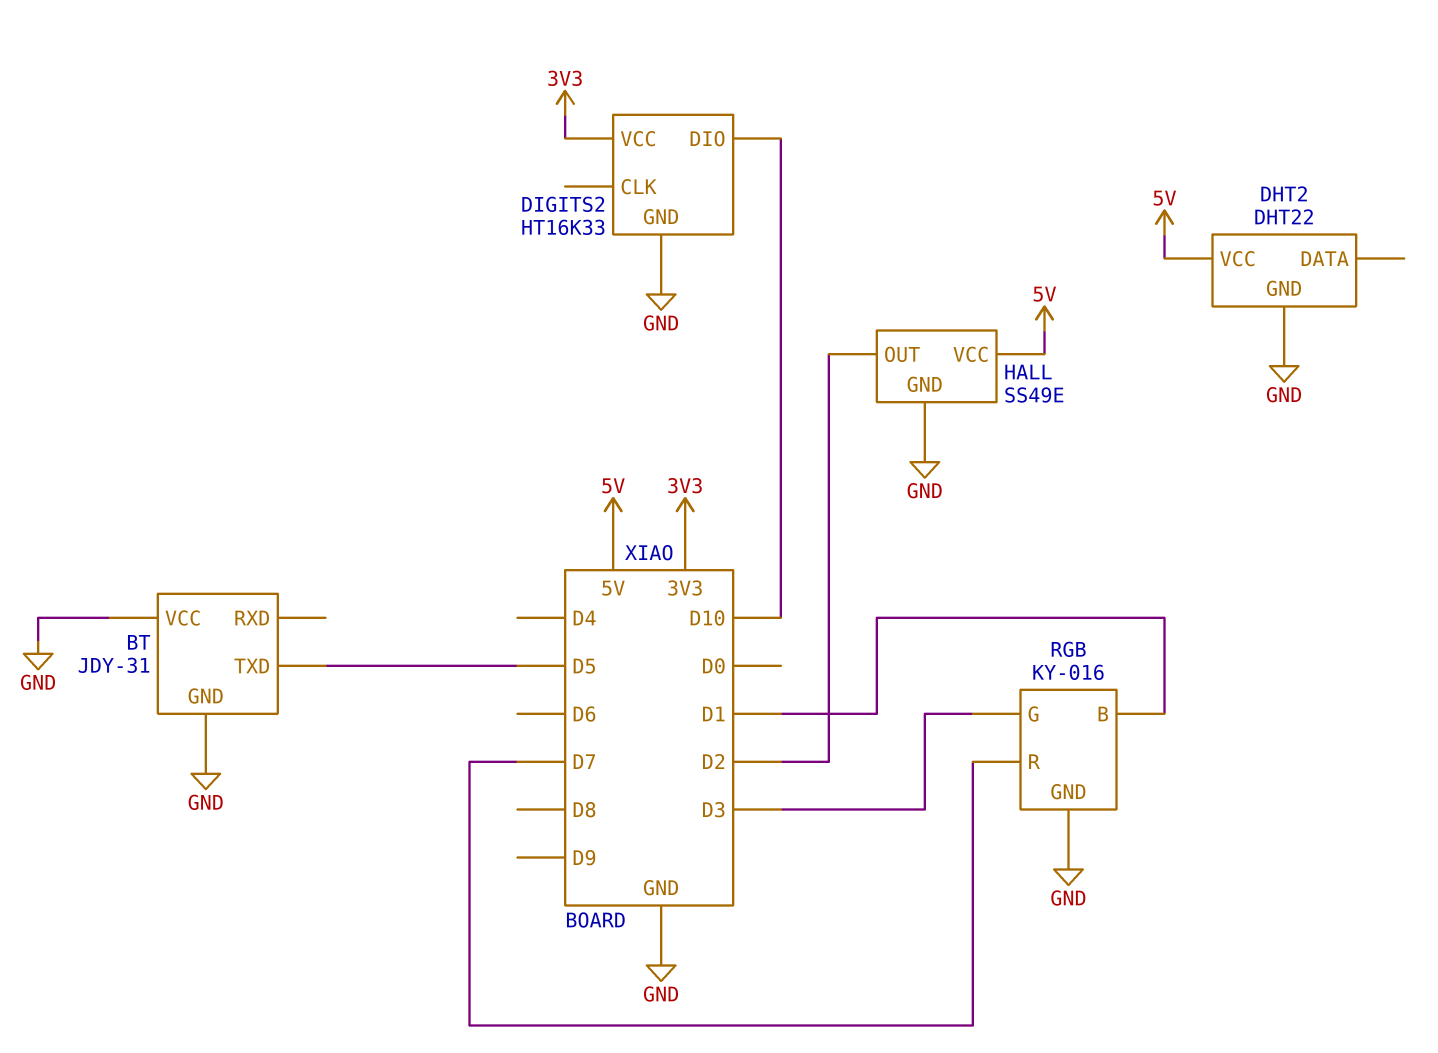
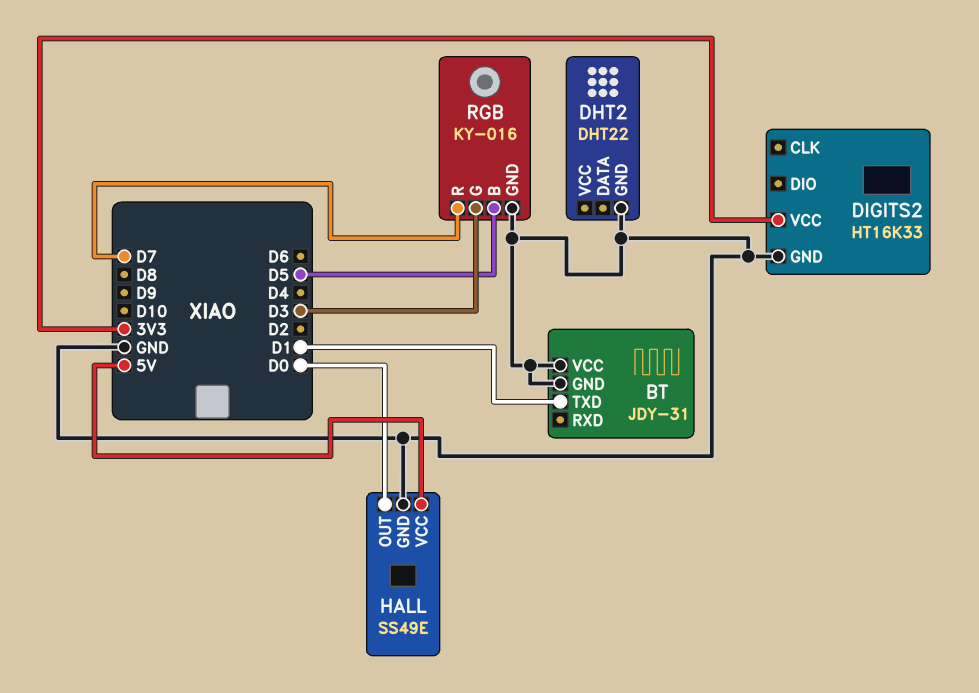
BT pin TXD: D5 -> D1
DHT2 pin VCC: 5V -> none
DIGITS2 pin DIO: D10 -> none
HALL pin OUT: D2 -> D0
RGB pin B: D1 -> D5

